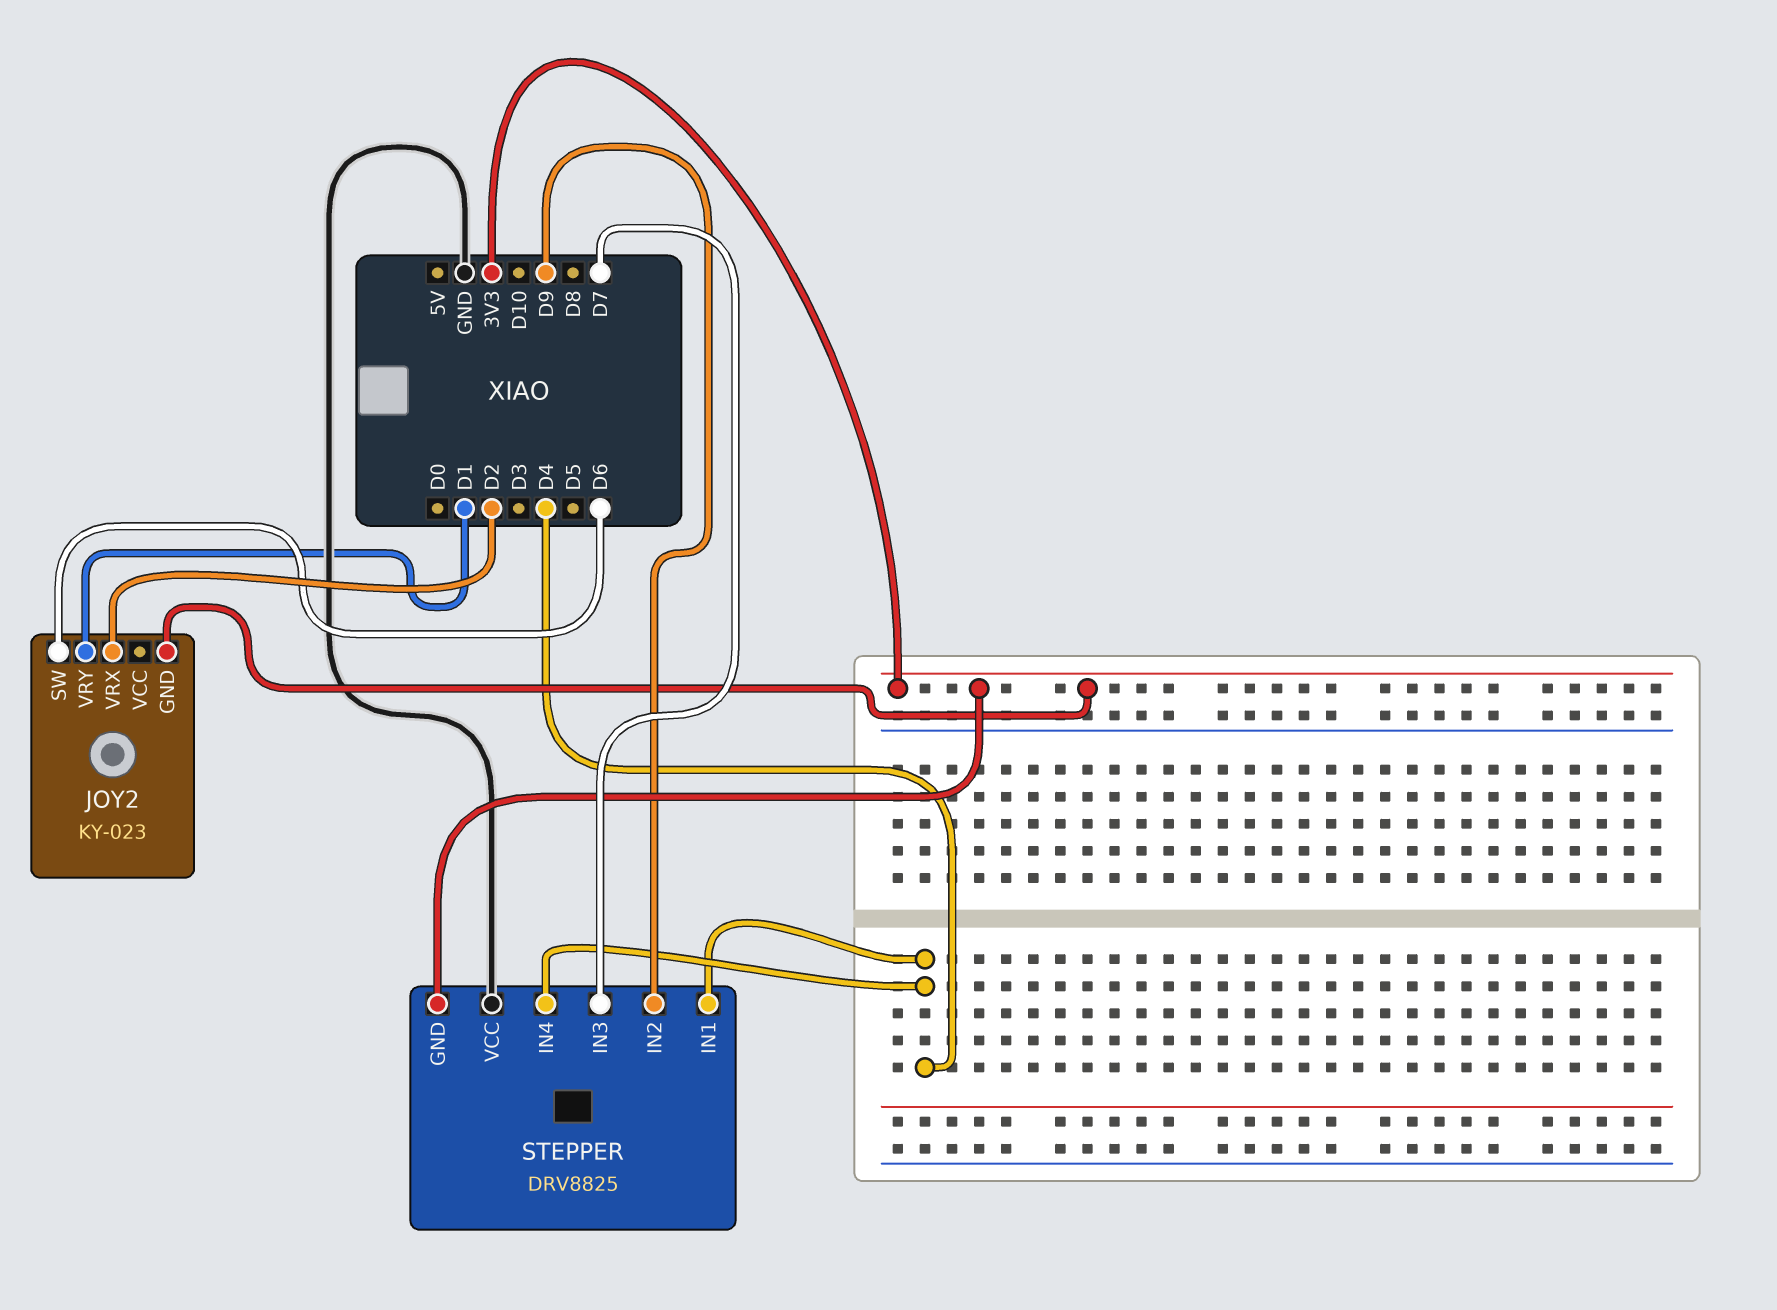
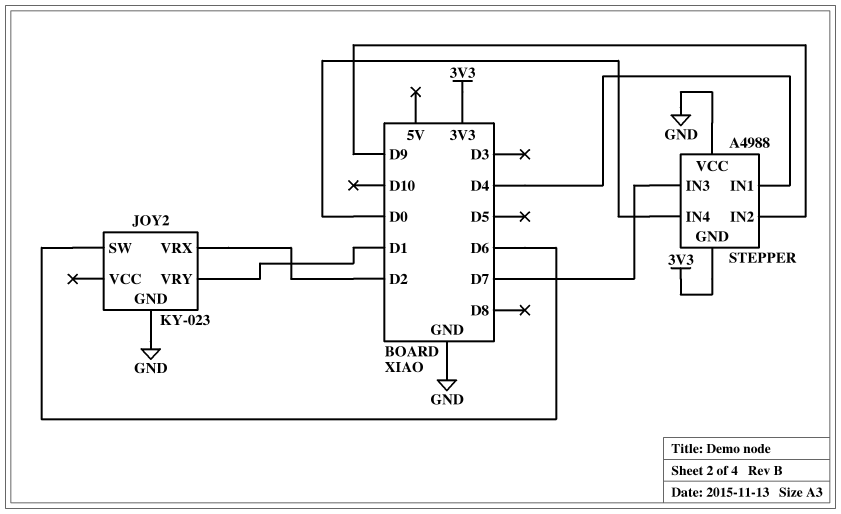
JOY2 pin GND: 3V3 -> GND
STEPPER: DRV8825 -> A4988
STEPPER pin IN4: D4 -> D0

